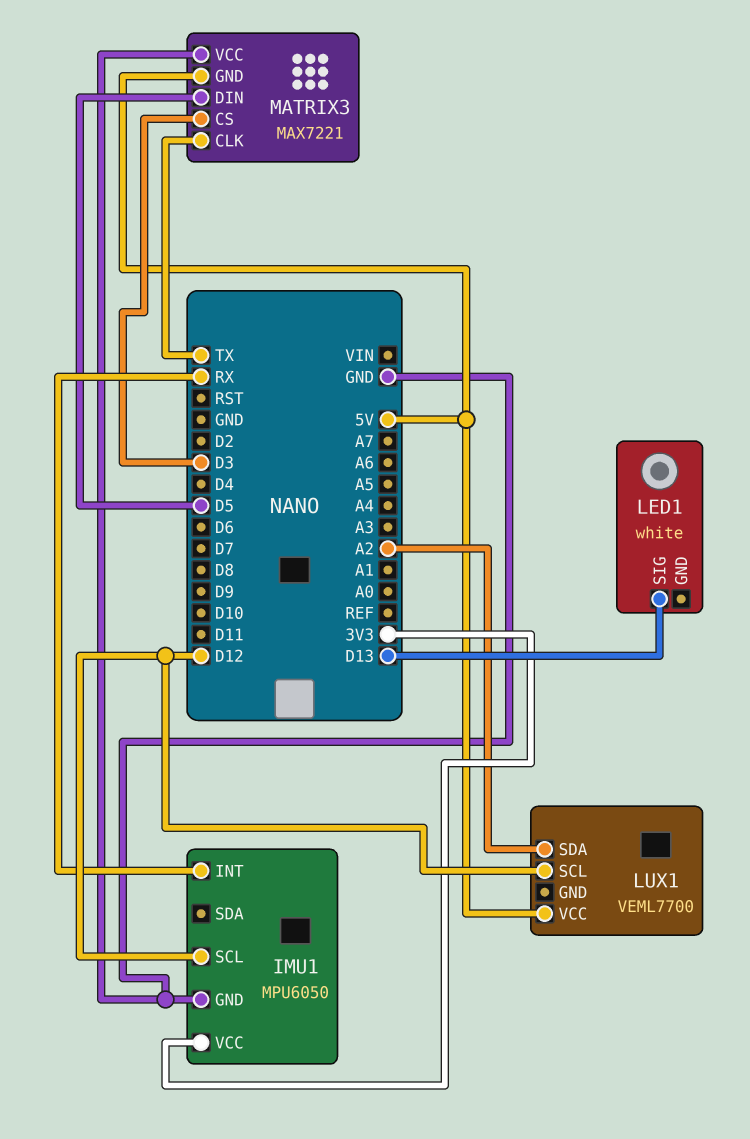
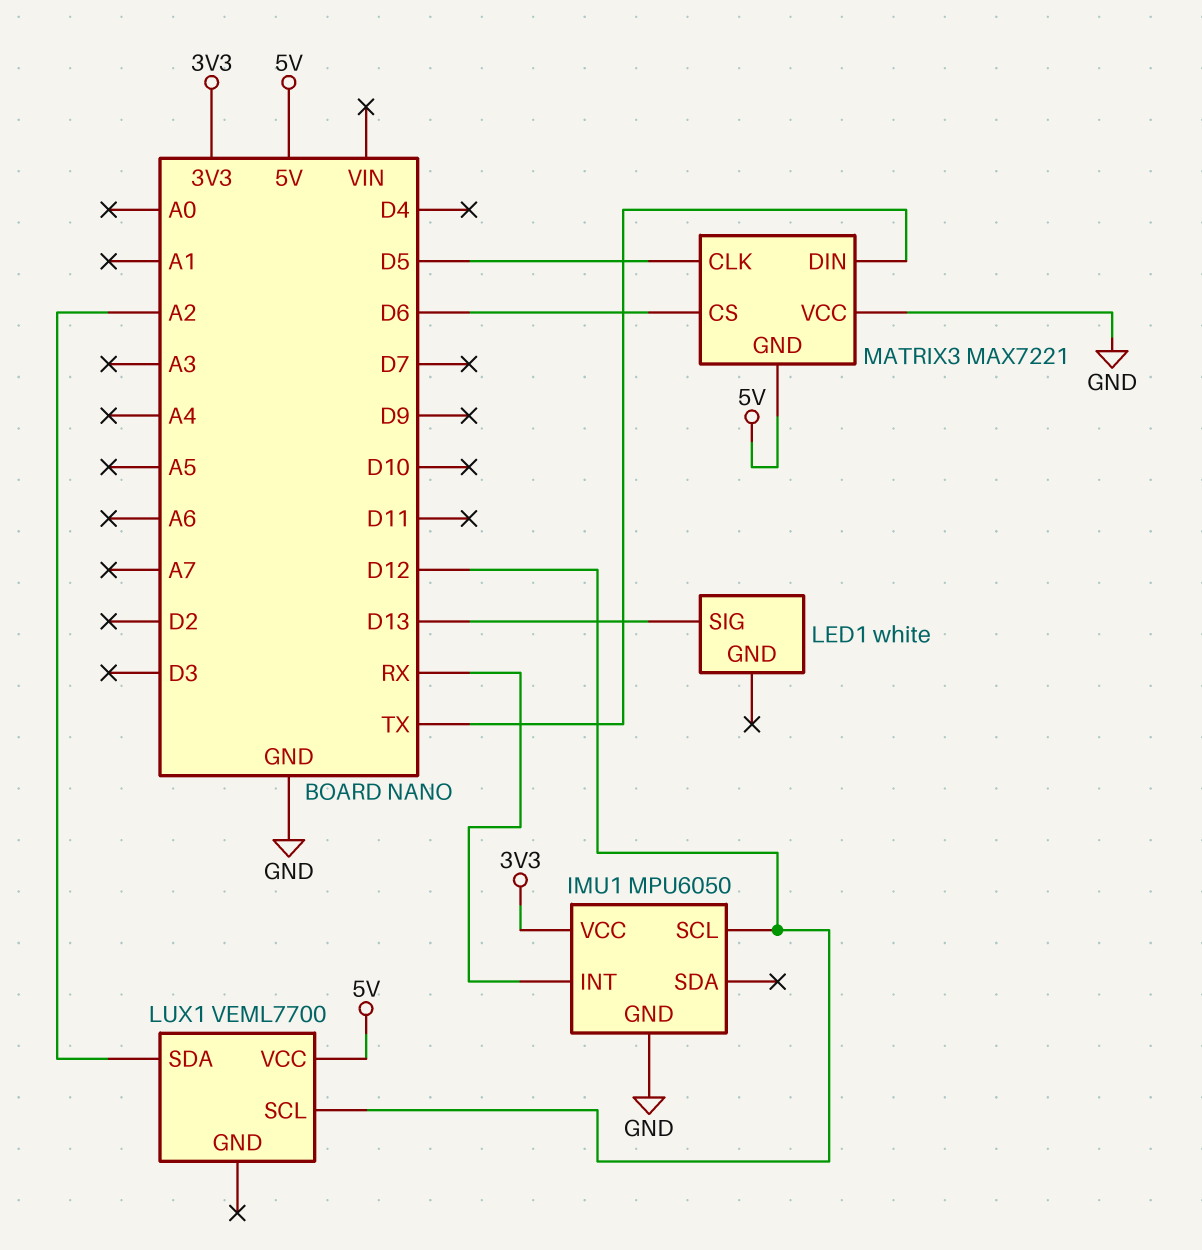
MATRIX3 pin CLK: TX -> D5
MATRIX3 pin CS: D3 -> D6
MATRIX3 pin DIN: D5 -> TX

